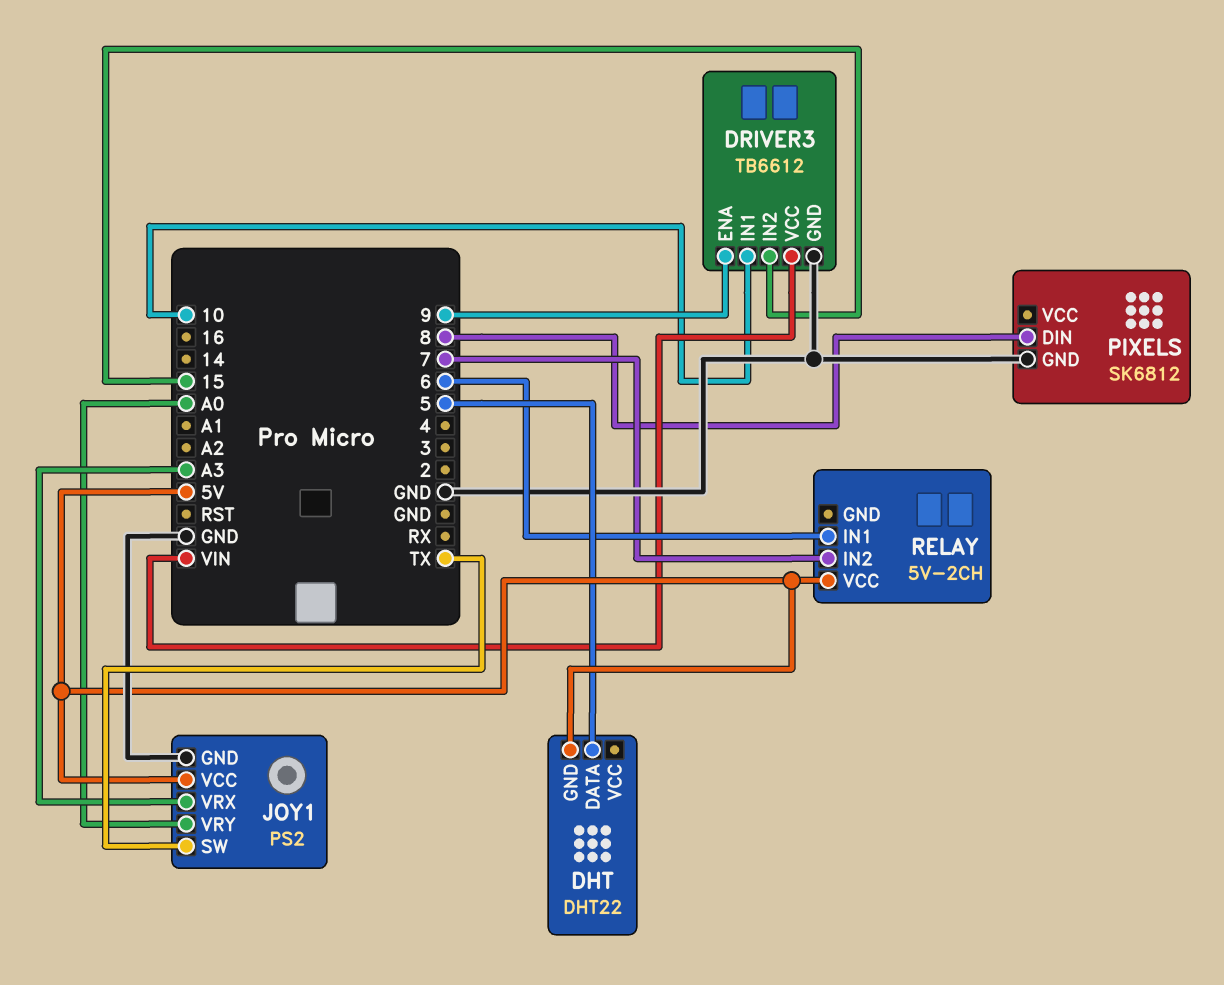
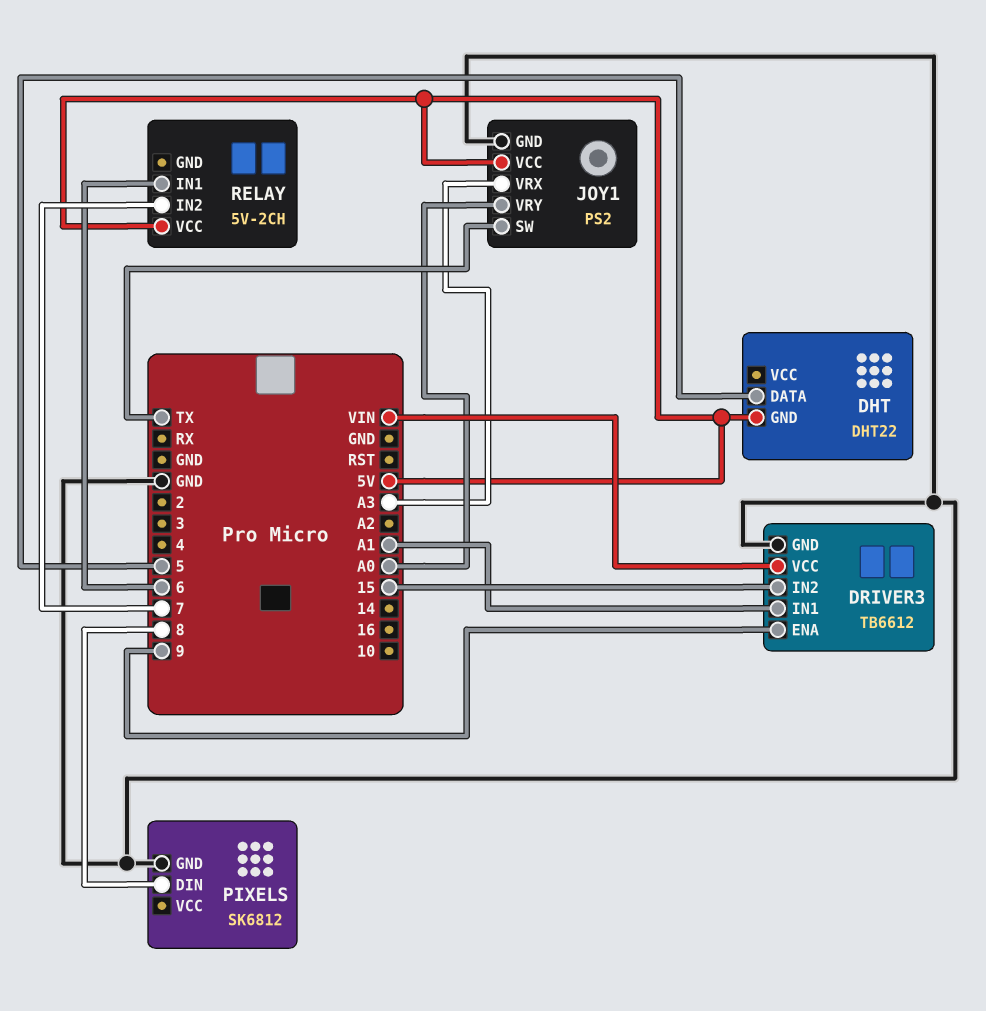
DRIVER3 pin IN1: 10 -> A1

